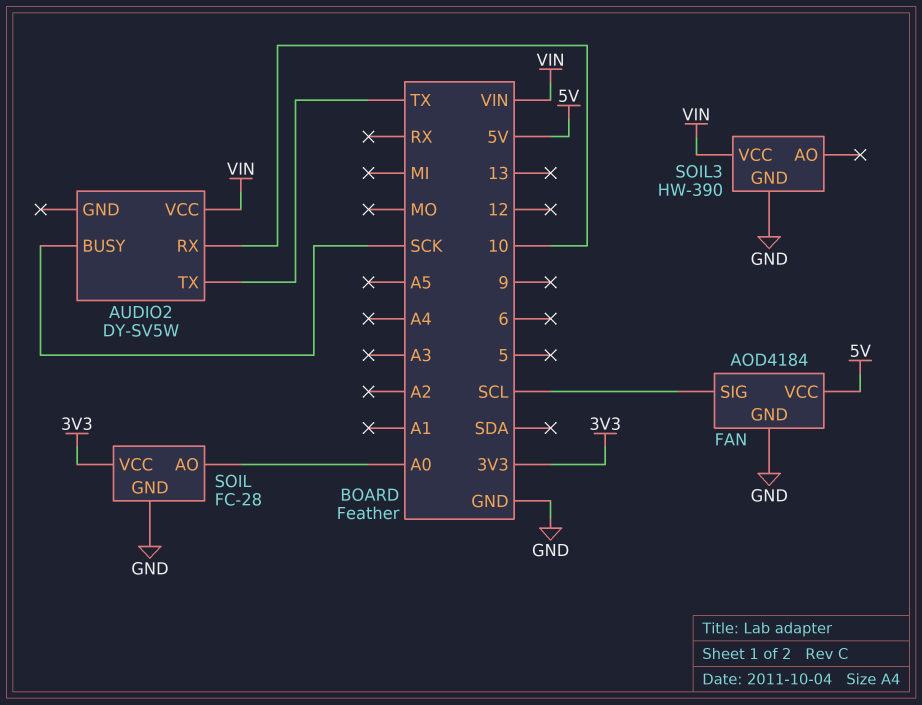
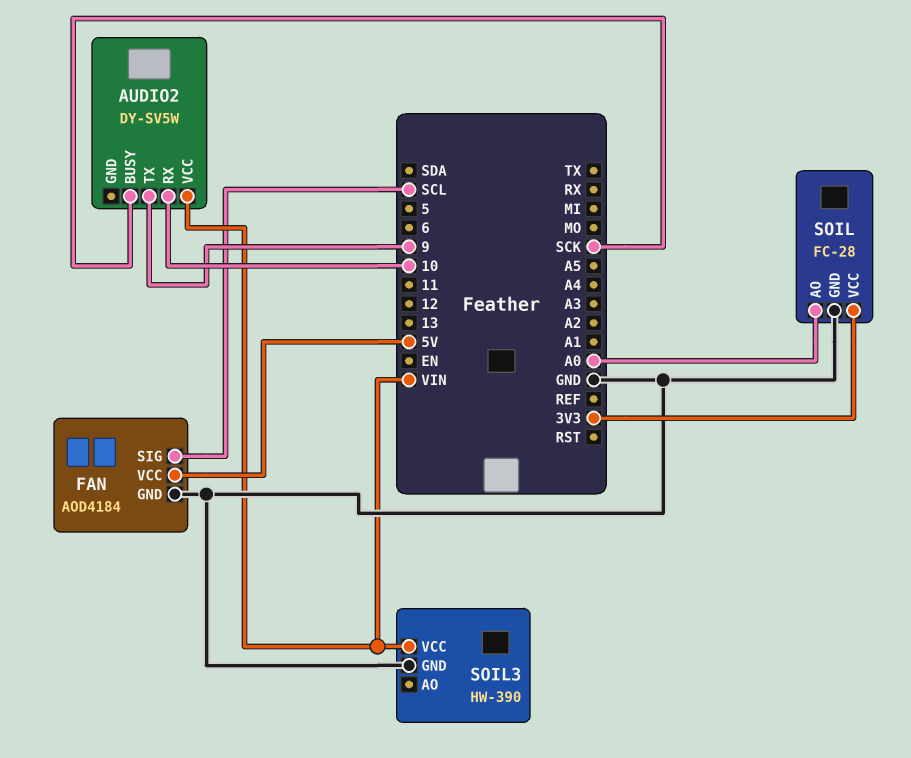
AUDIO2 pin TX: TX -> 9

